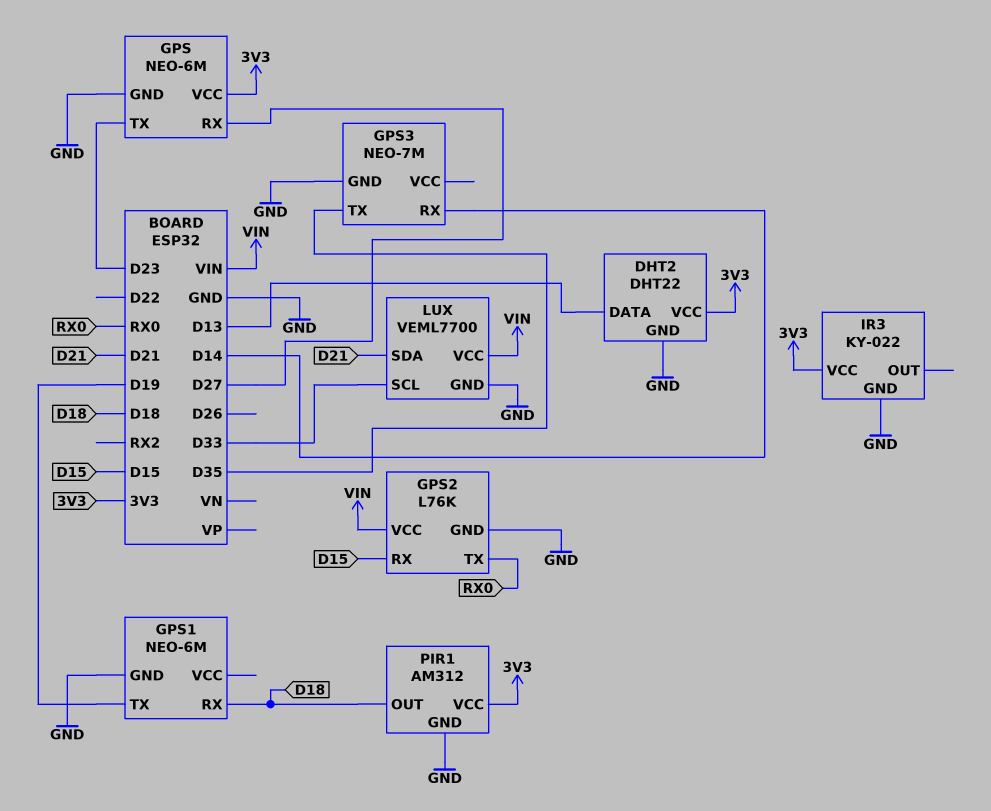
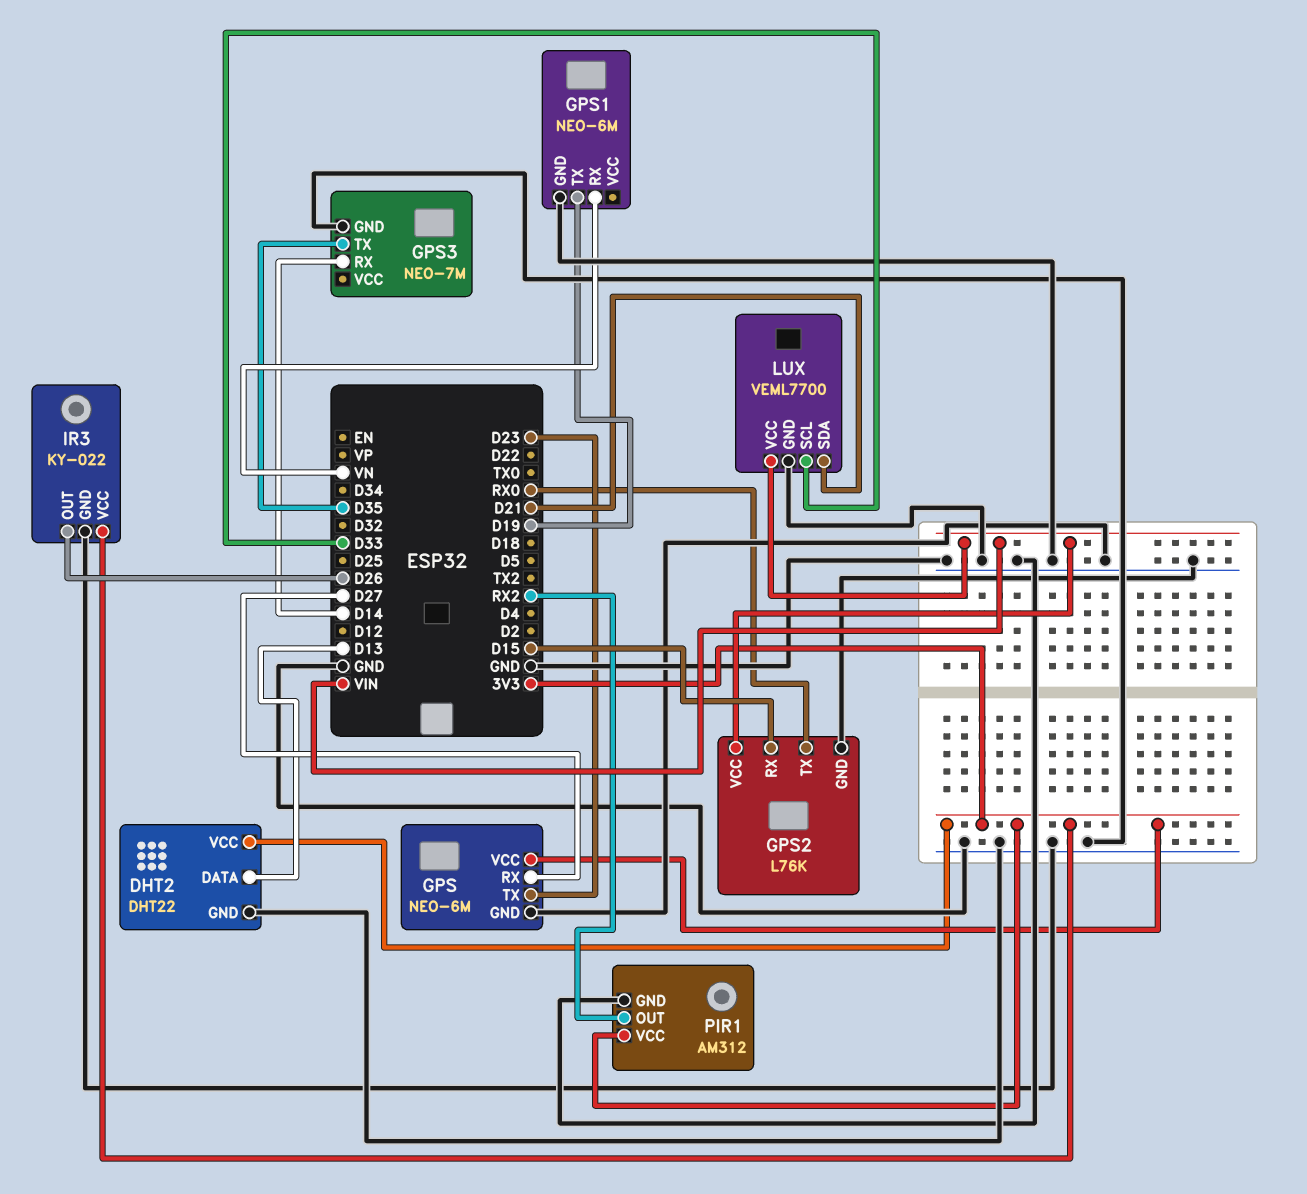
GPS1 pin RX: D18 -> VN
IR3 pin OUT: none -> D26
PIR1 pin OUT: D18 -> RX2

